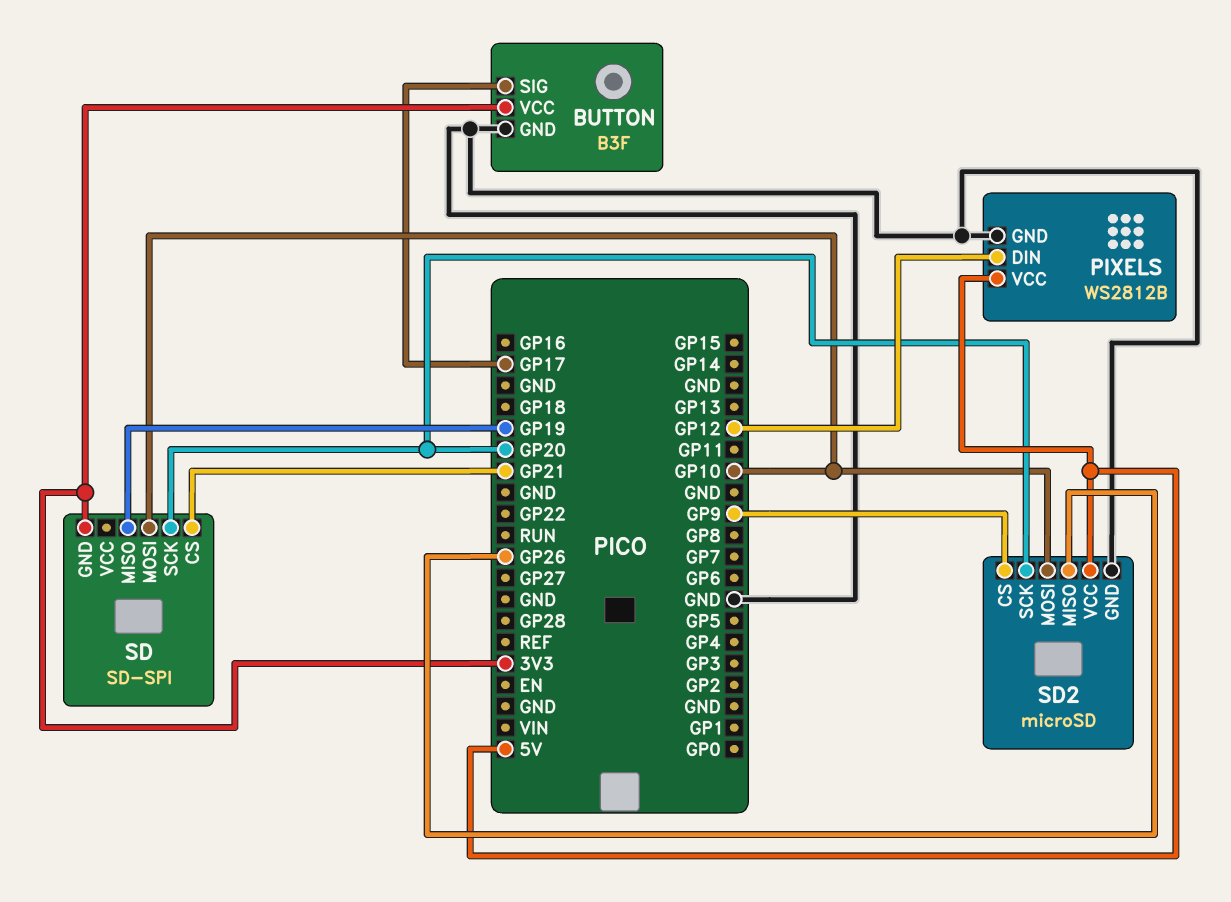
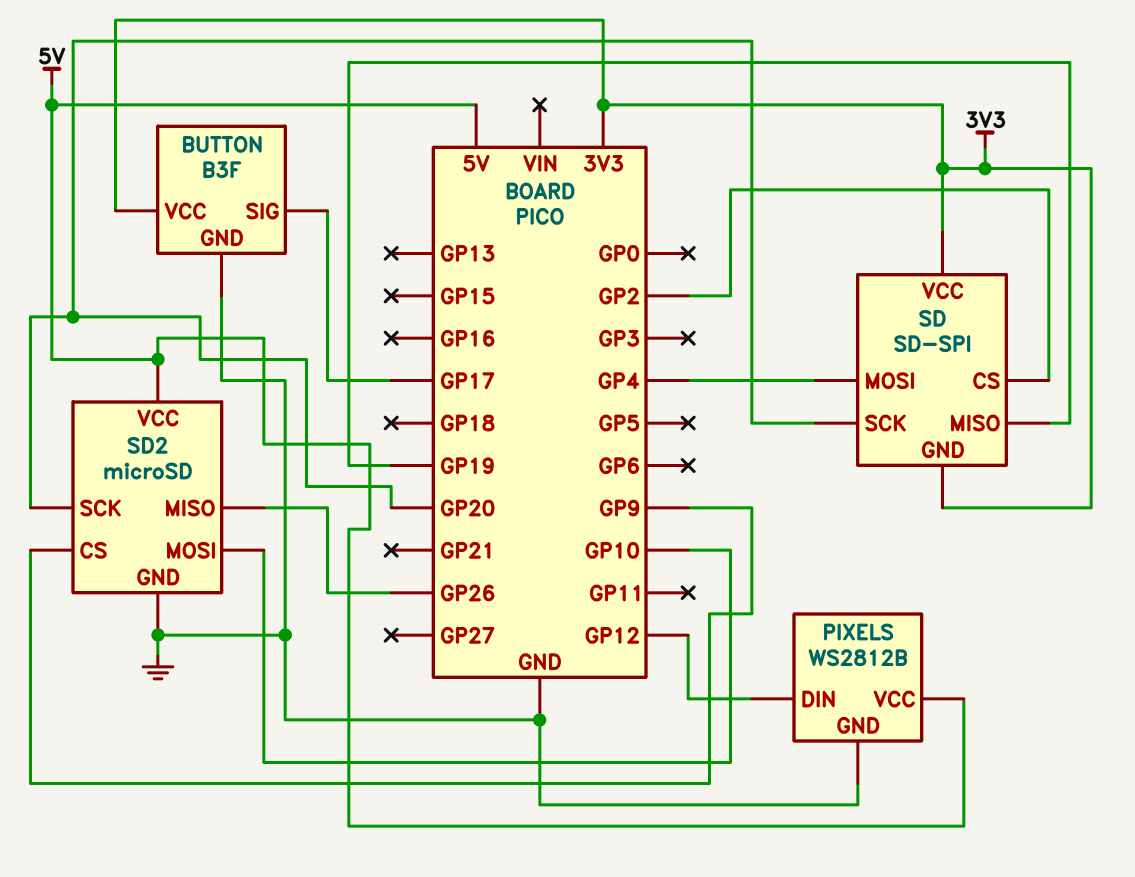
SD pin CS: GP21 -> GP2
SD pin MOSI: GP10 -> GP4
SD pin VCC: none -> 3V3

